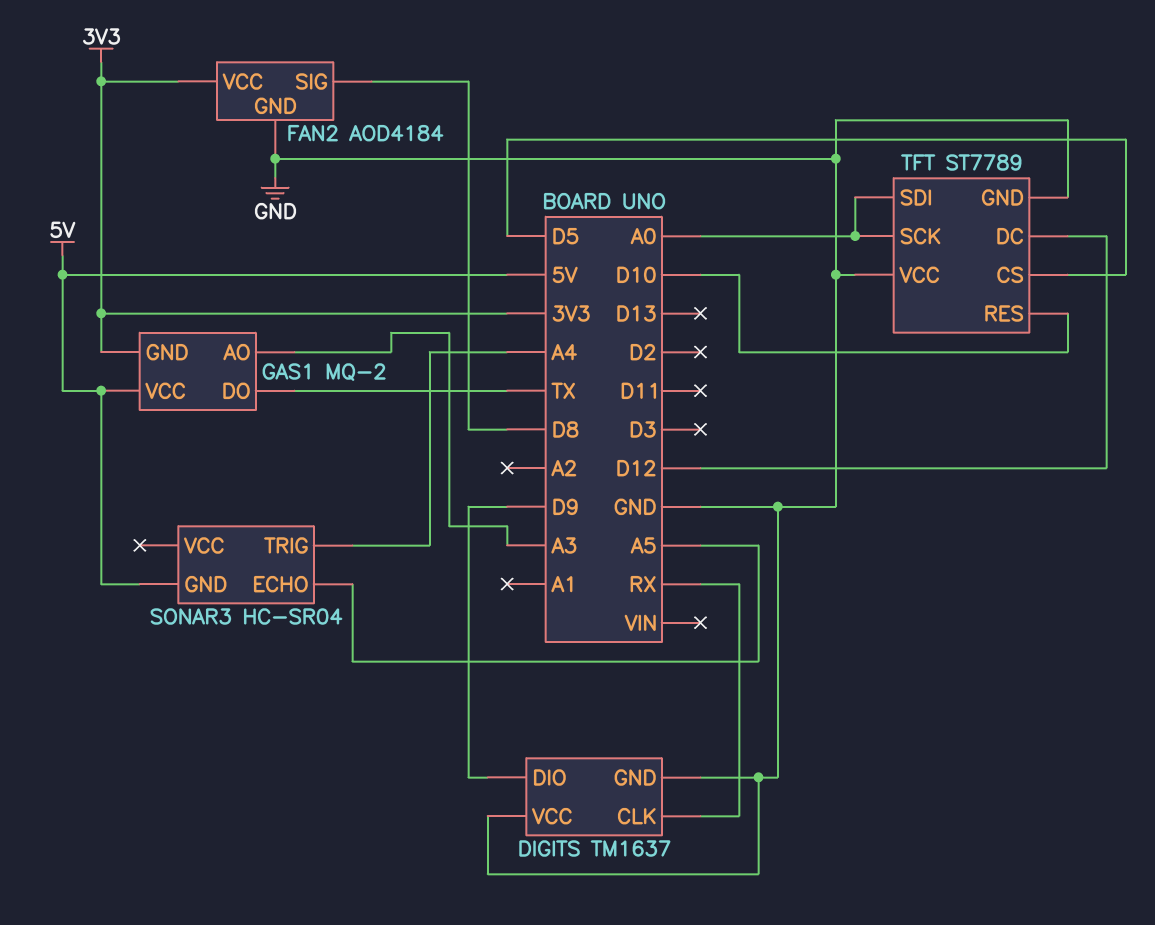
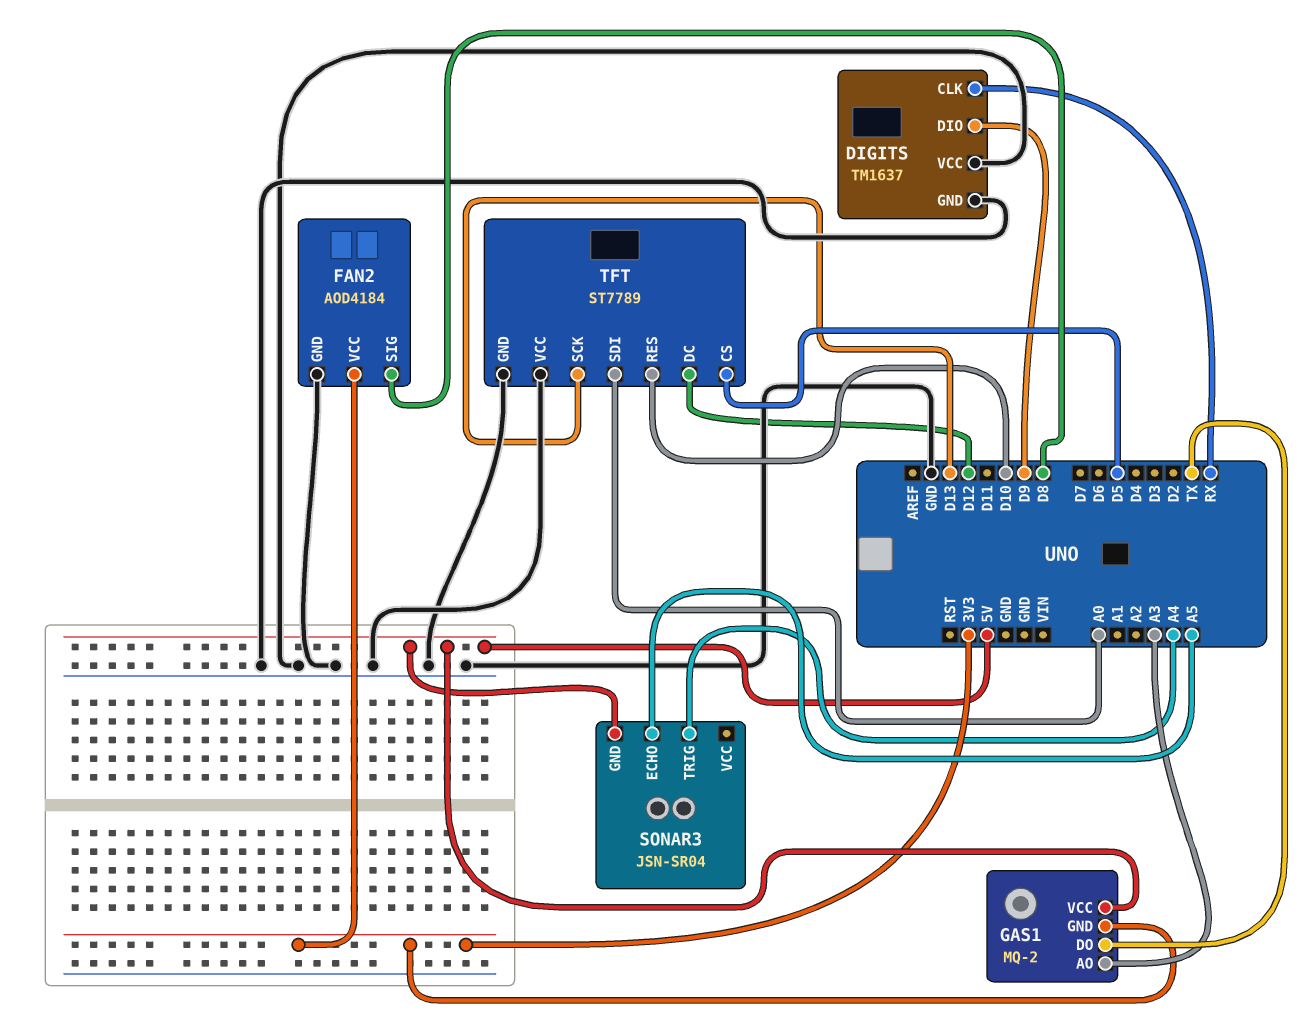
SONAR3: HC-SR04 -> JSN-SR04
TFT pin SCK: A0 -> D13

